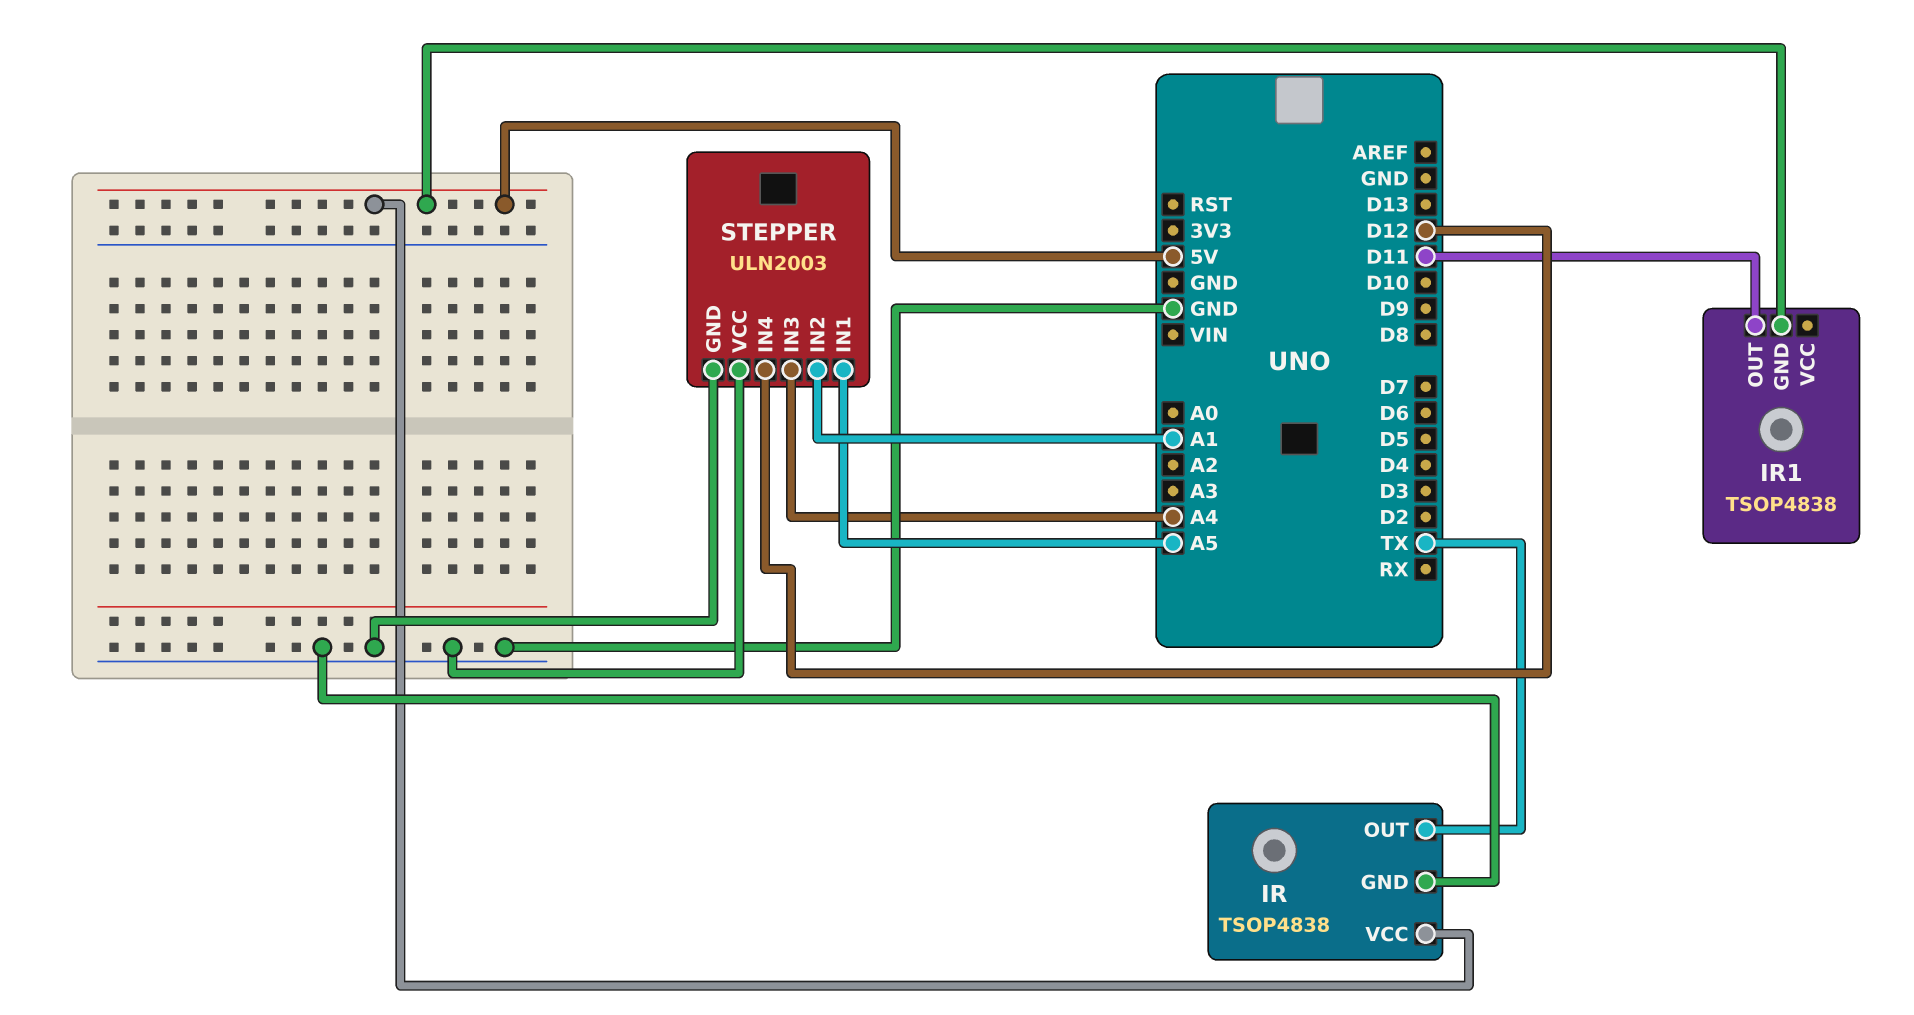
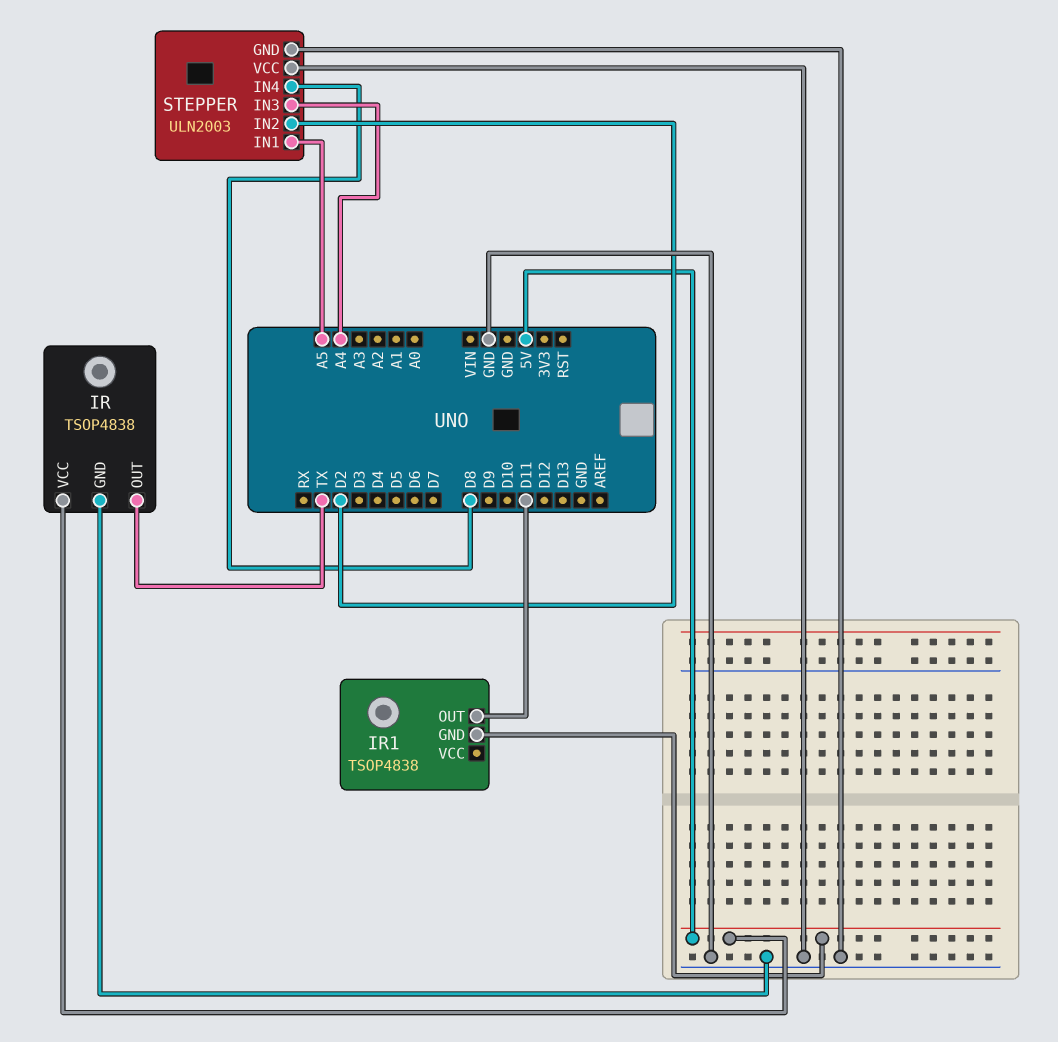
STEPPER pin IN2: A1 -> D2
STEPPER pin IN4: D12 -> D8

